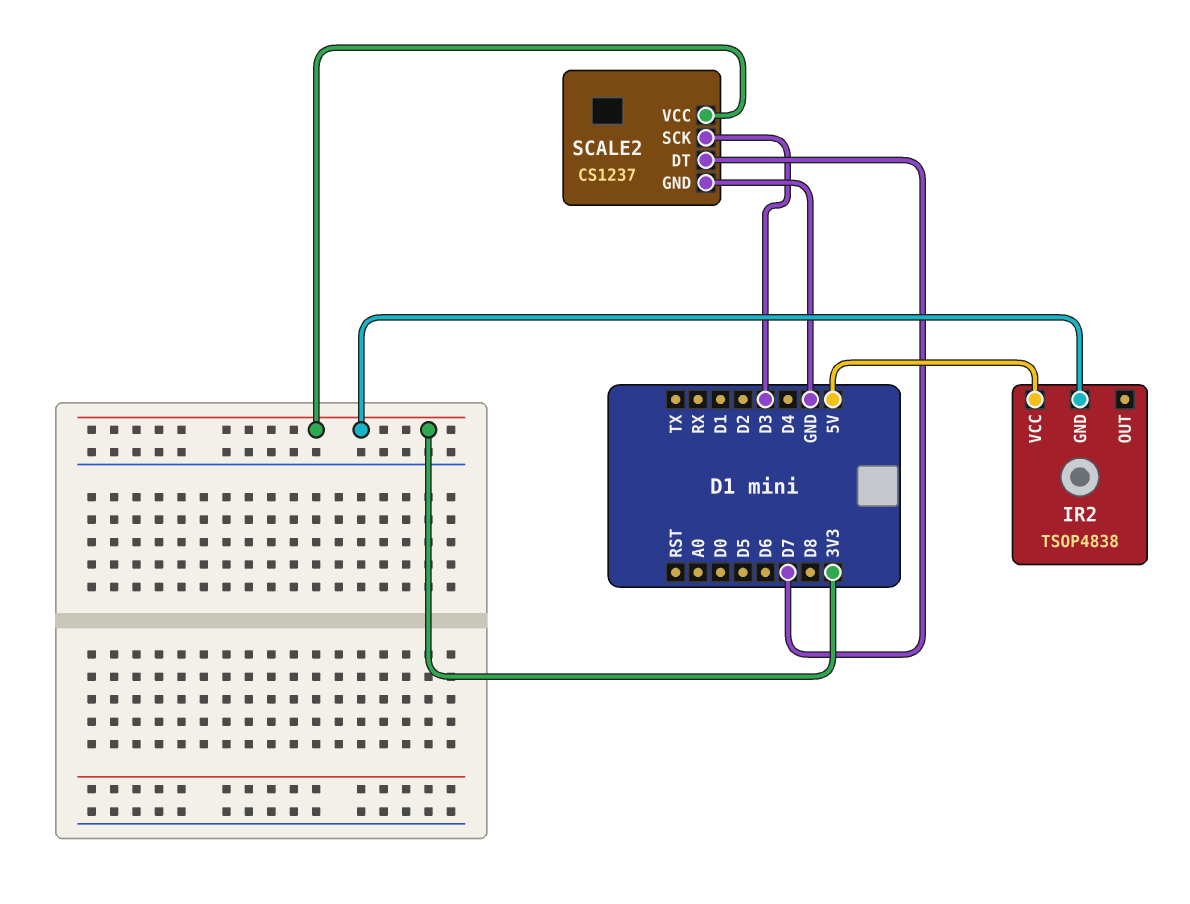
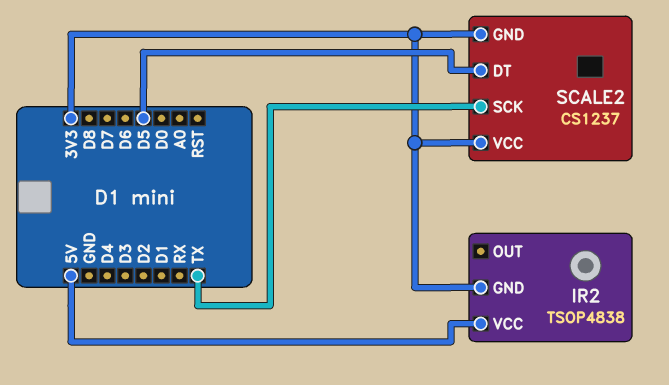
SCALE2 pin DT: D7 -> D5
SCALE2 pin GND: GND -> 3V3
SCALE2 pin SCK: D3 -> TX

